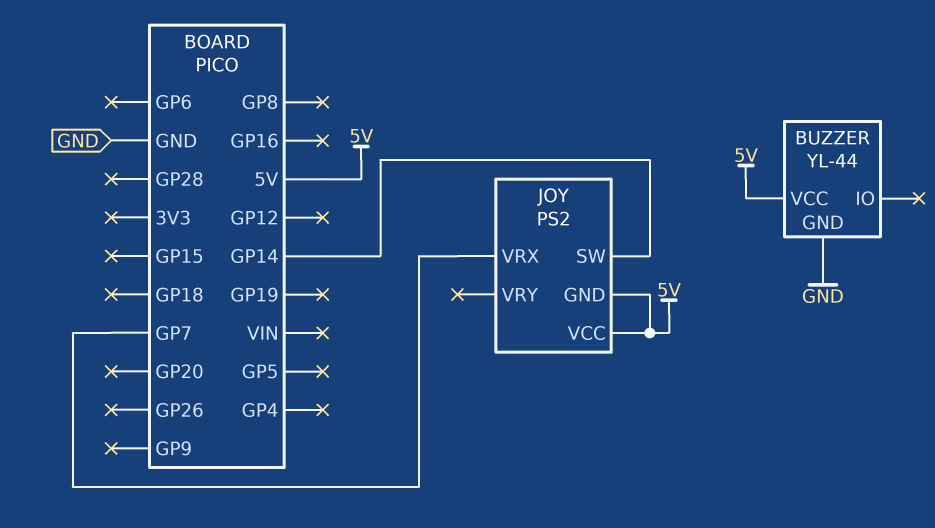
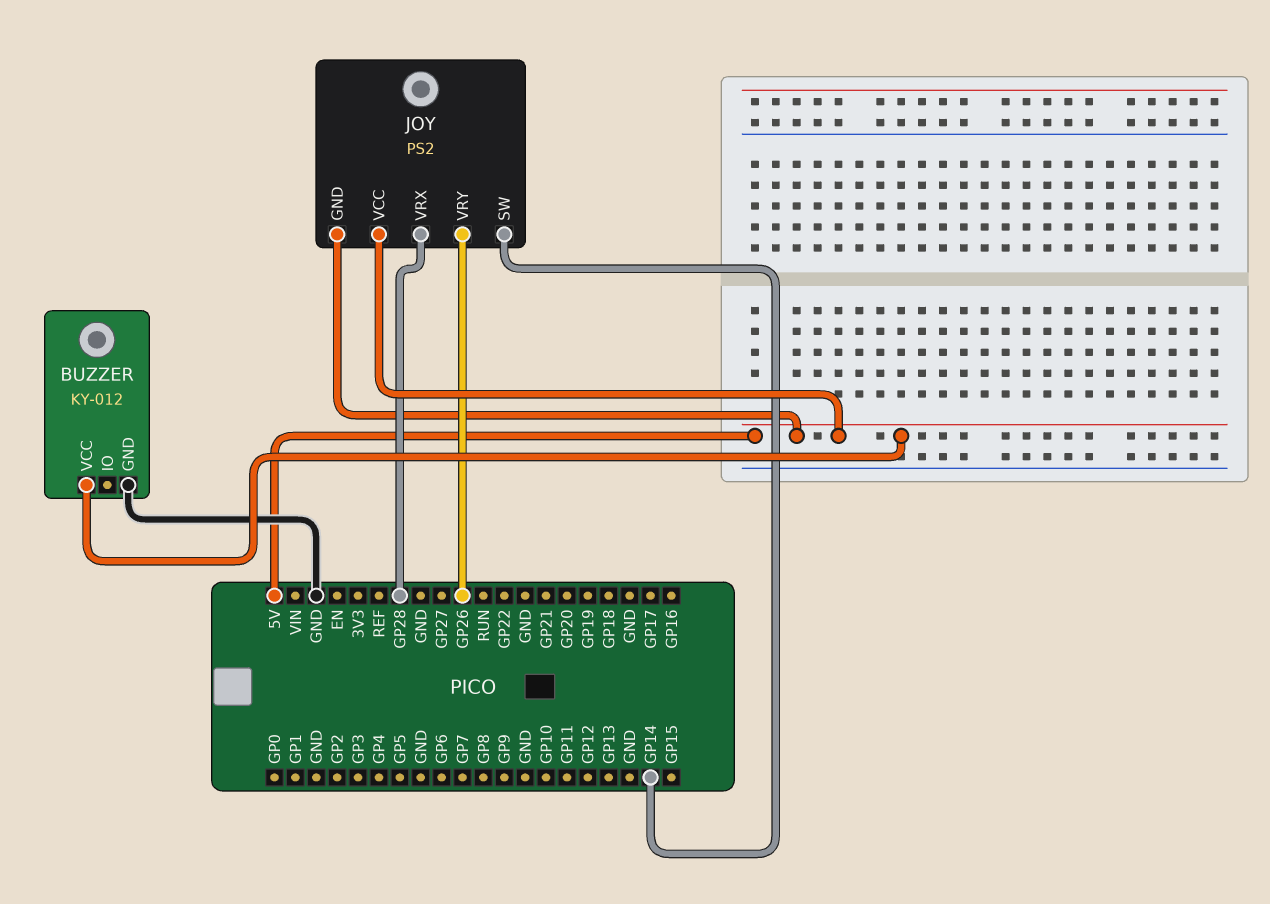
BUZZER: YL-44 -> KY-012
JOY pin VRX: GP7 -> GP28
JOY pin VRY: none -> GP26

